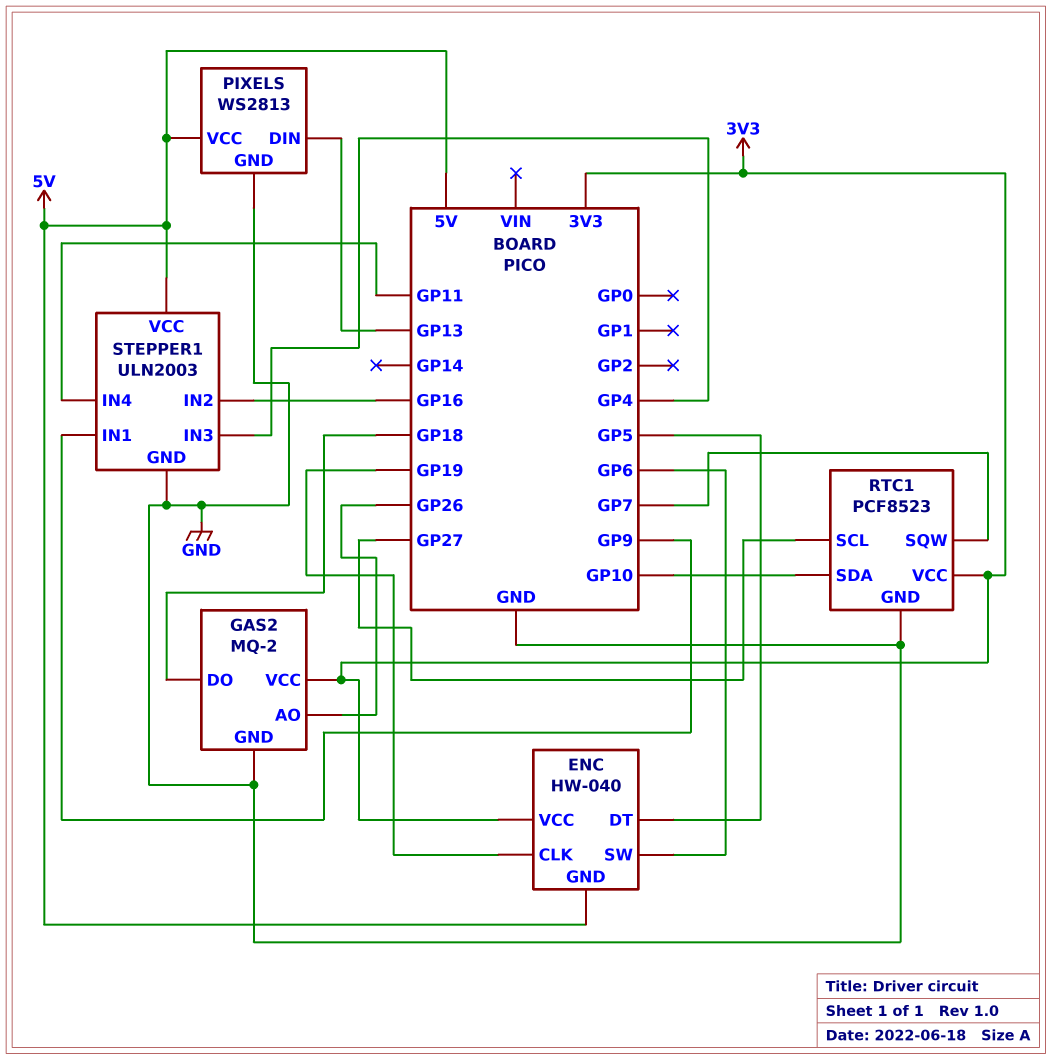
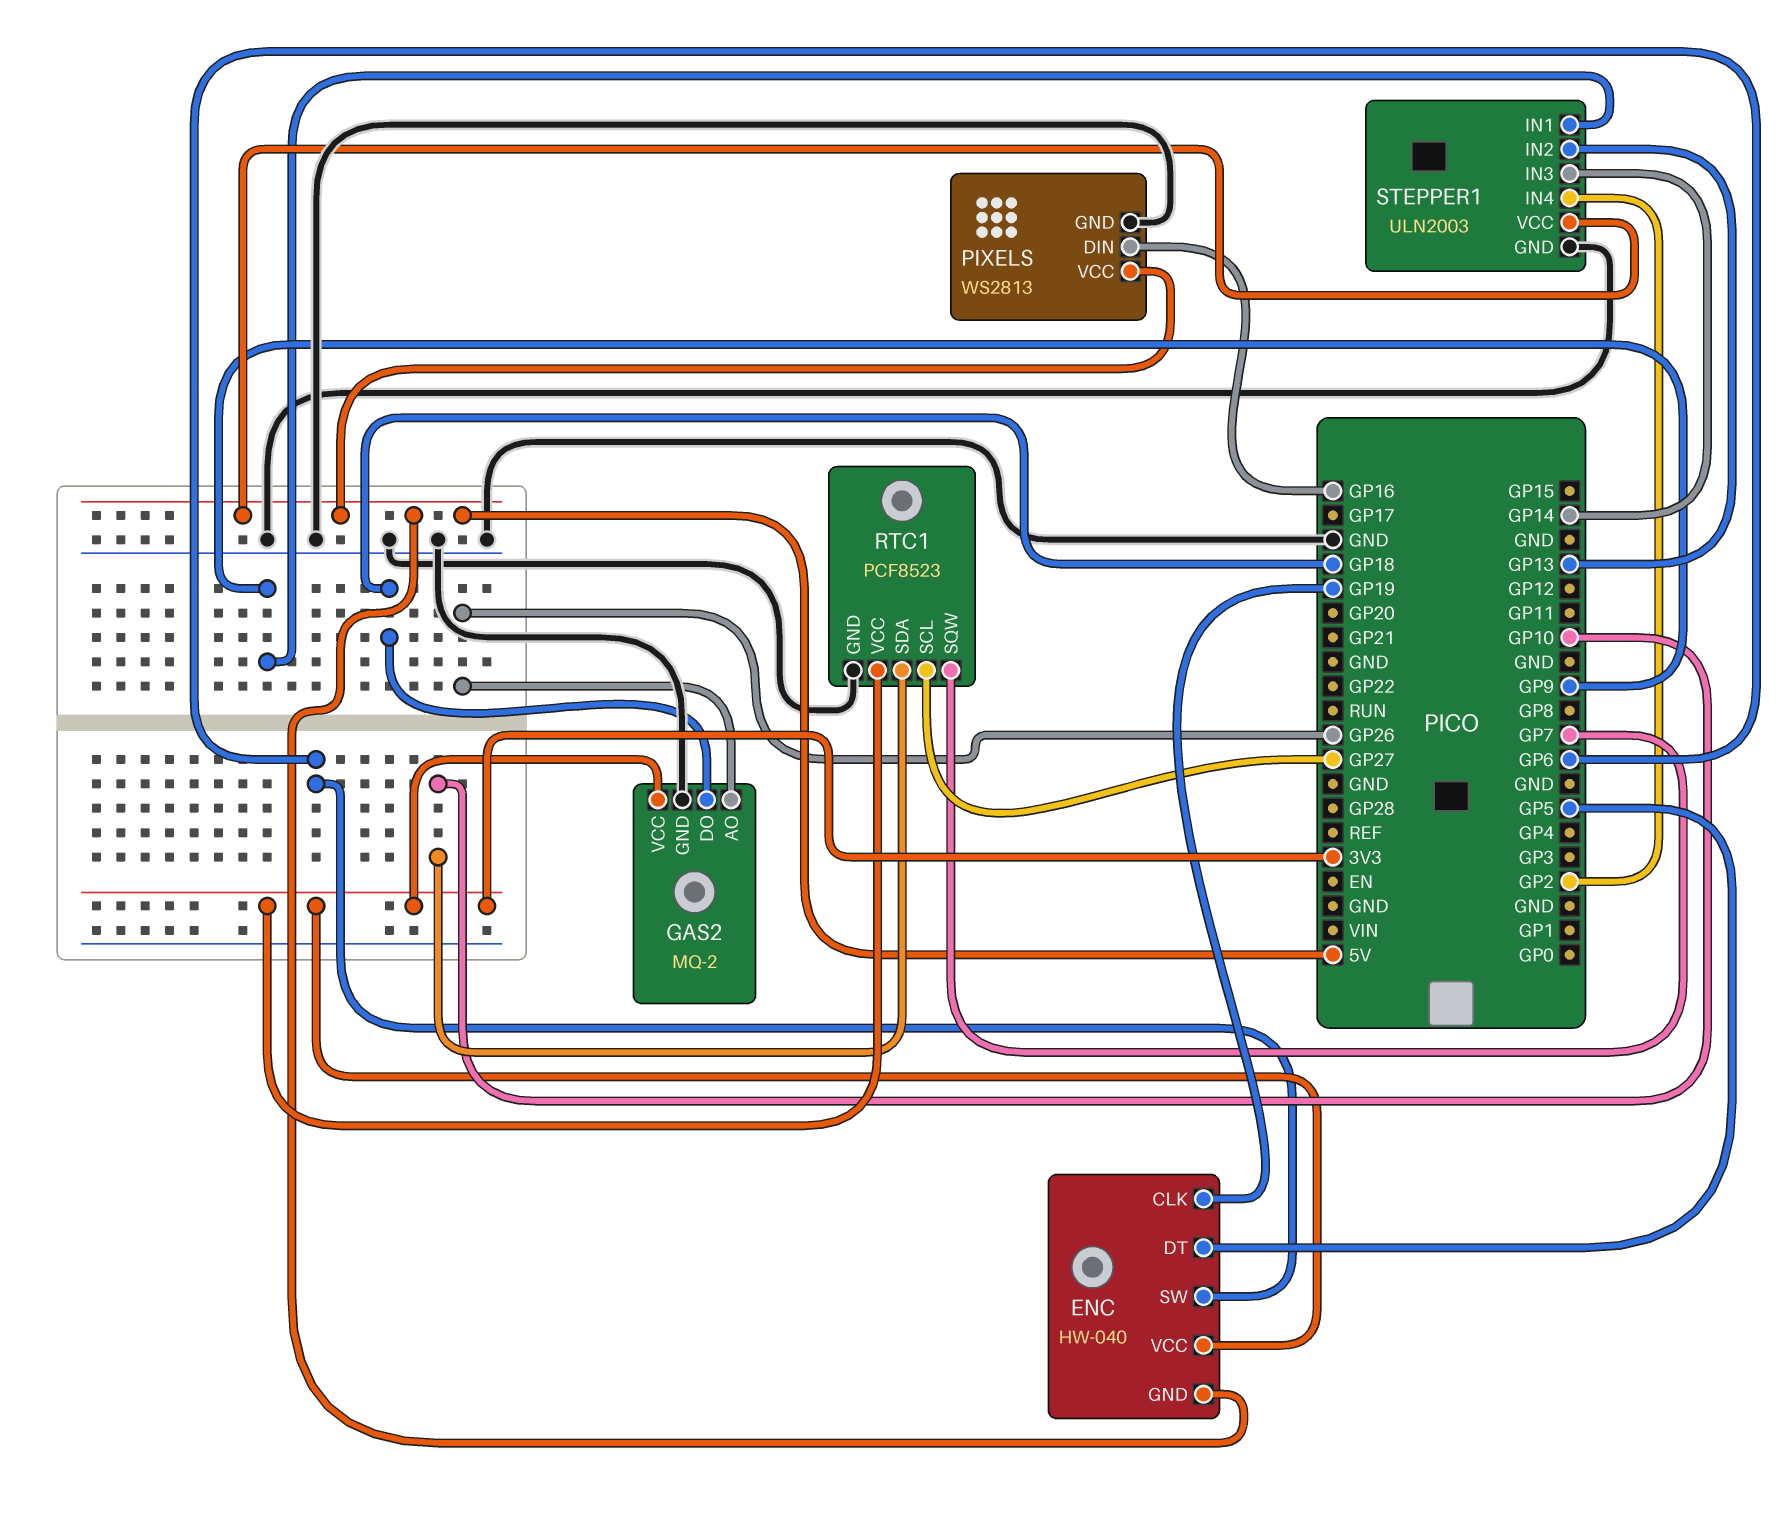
PIXELS pin DIN: GP13 -> GP16
STEPPER1 pin IN2: GP16 -> GP13
STEPPER1 pin IN3: GP4 -> GP14
STEPPER1 pin IN4: GP11 -> GP2

